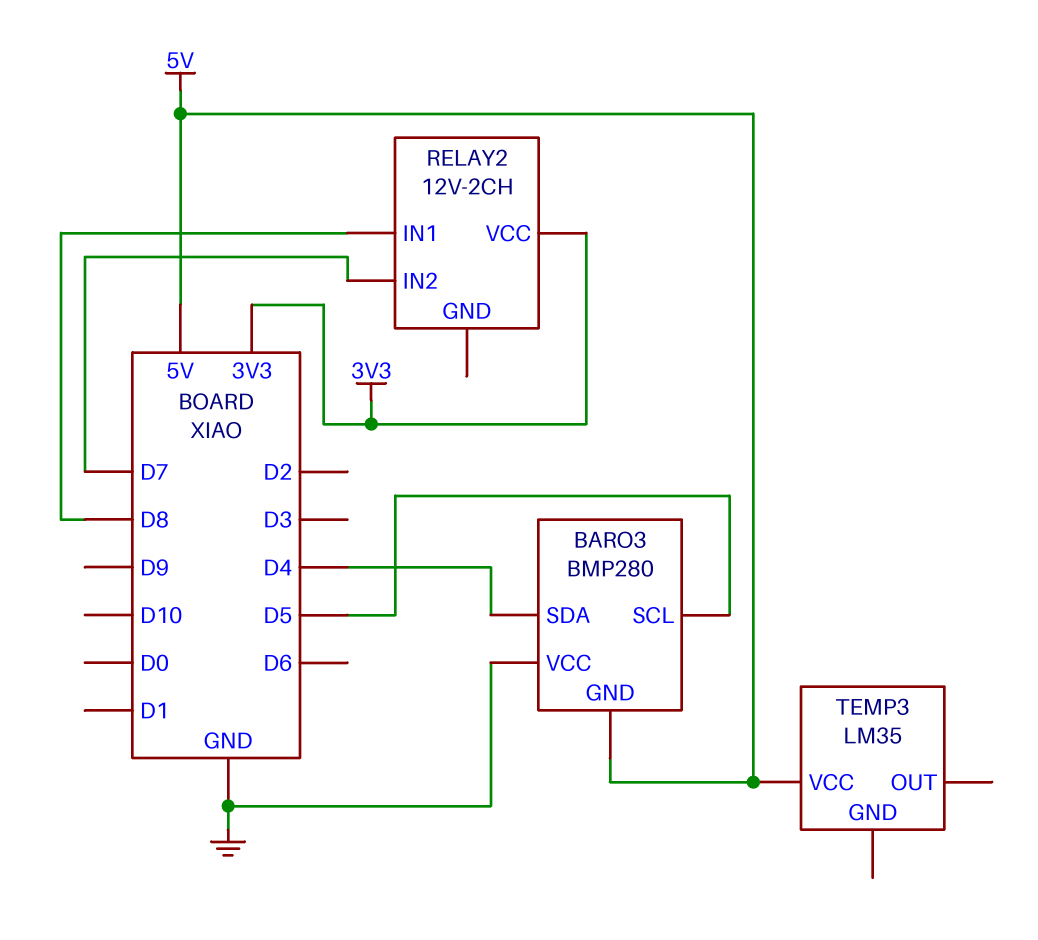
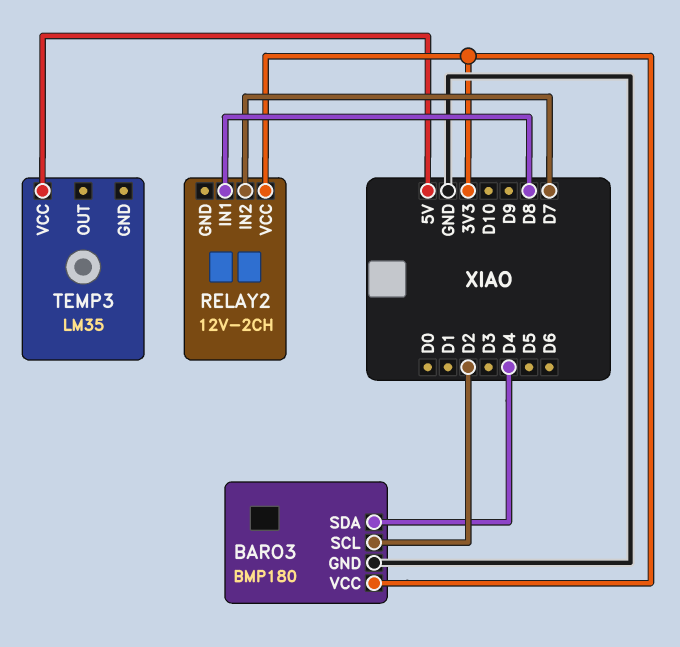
BARO3: BMP280 -> BMP180
BARO3 pin GND: 5V -> GND
BARO3 pin SCL: D5 -> D2
BARO3 pin VCC: GND -> 3V3

